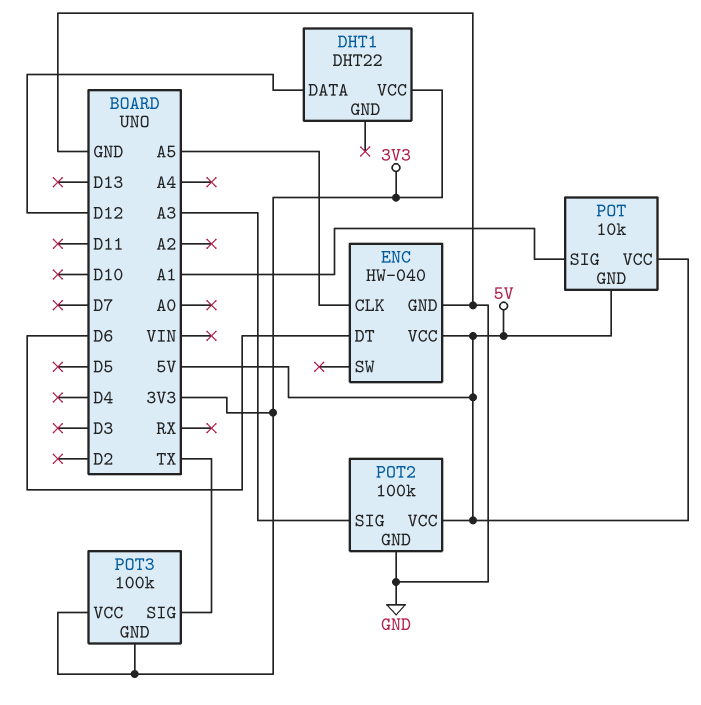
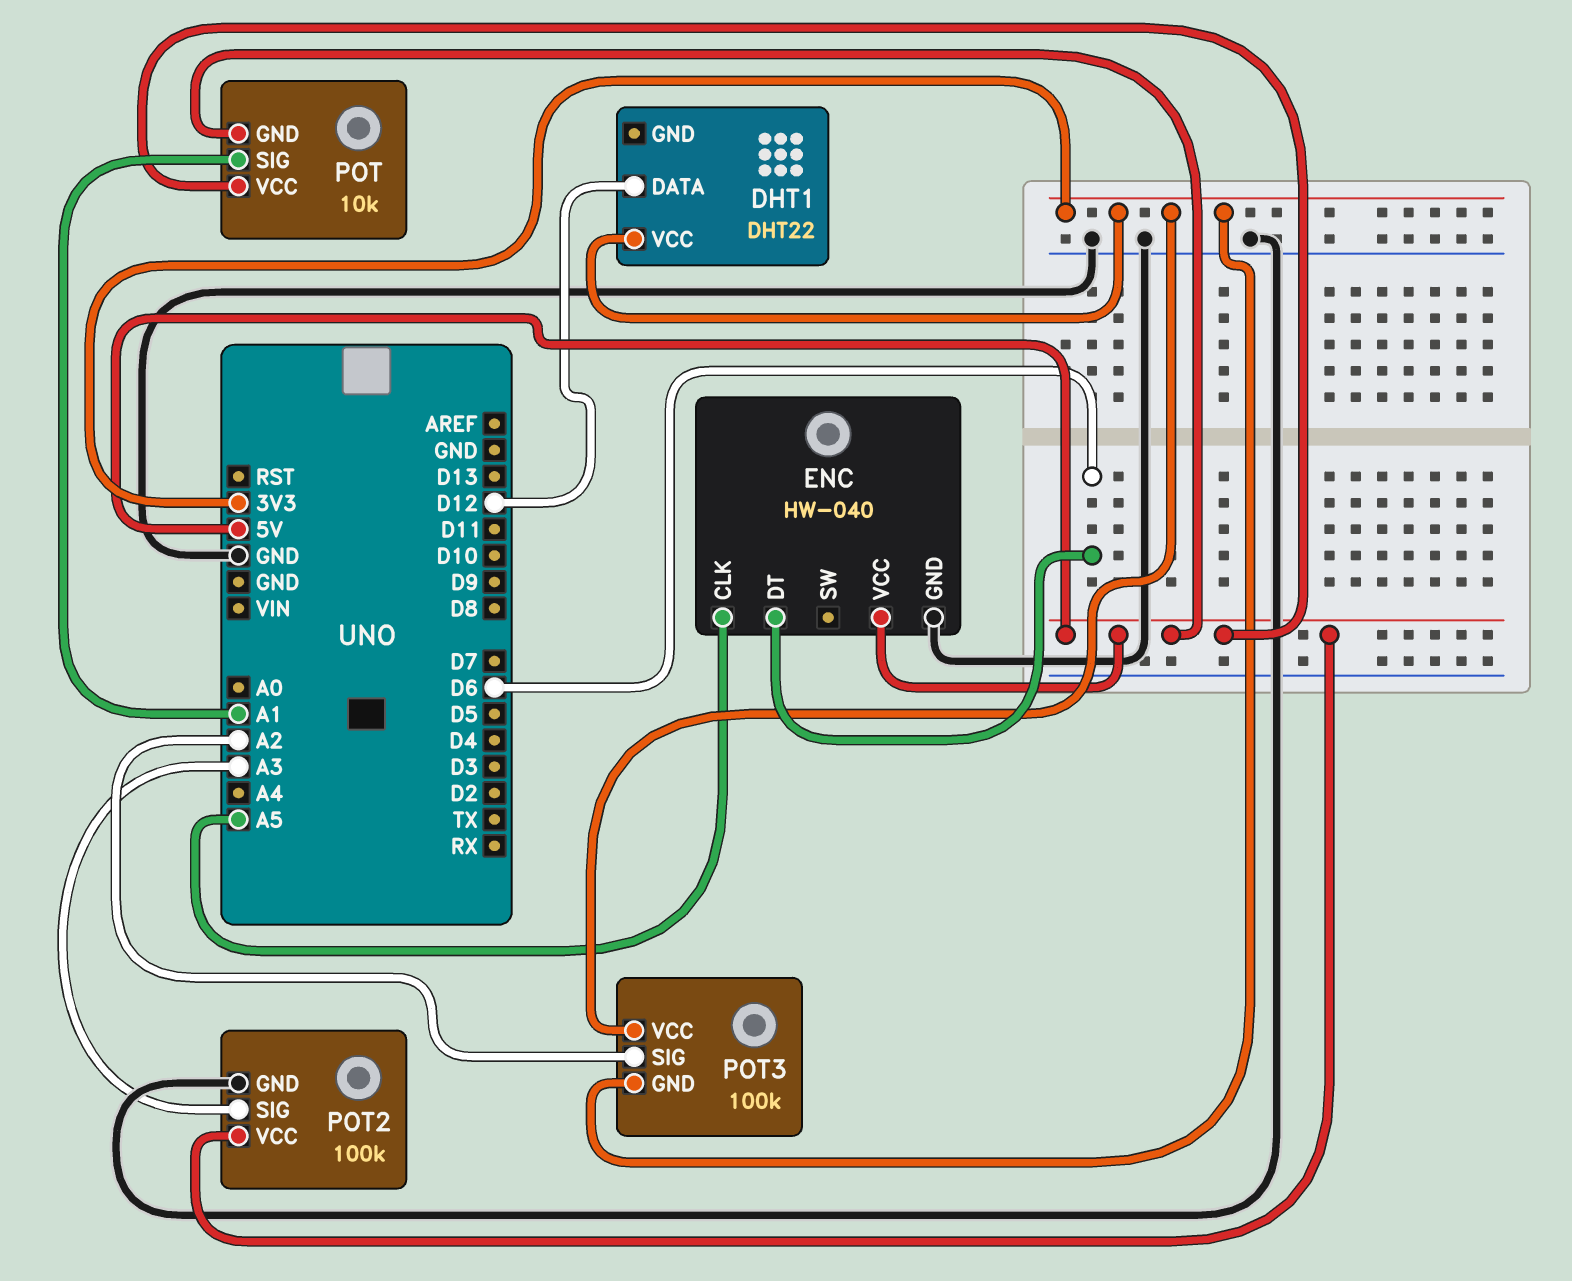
POT3 pin SIG: TX -> A2

